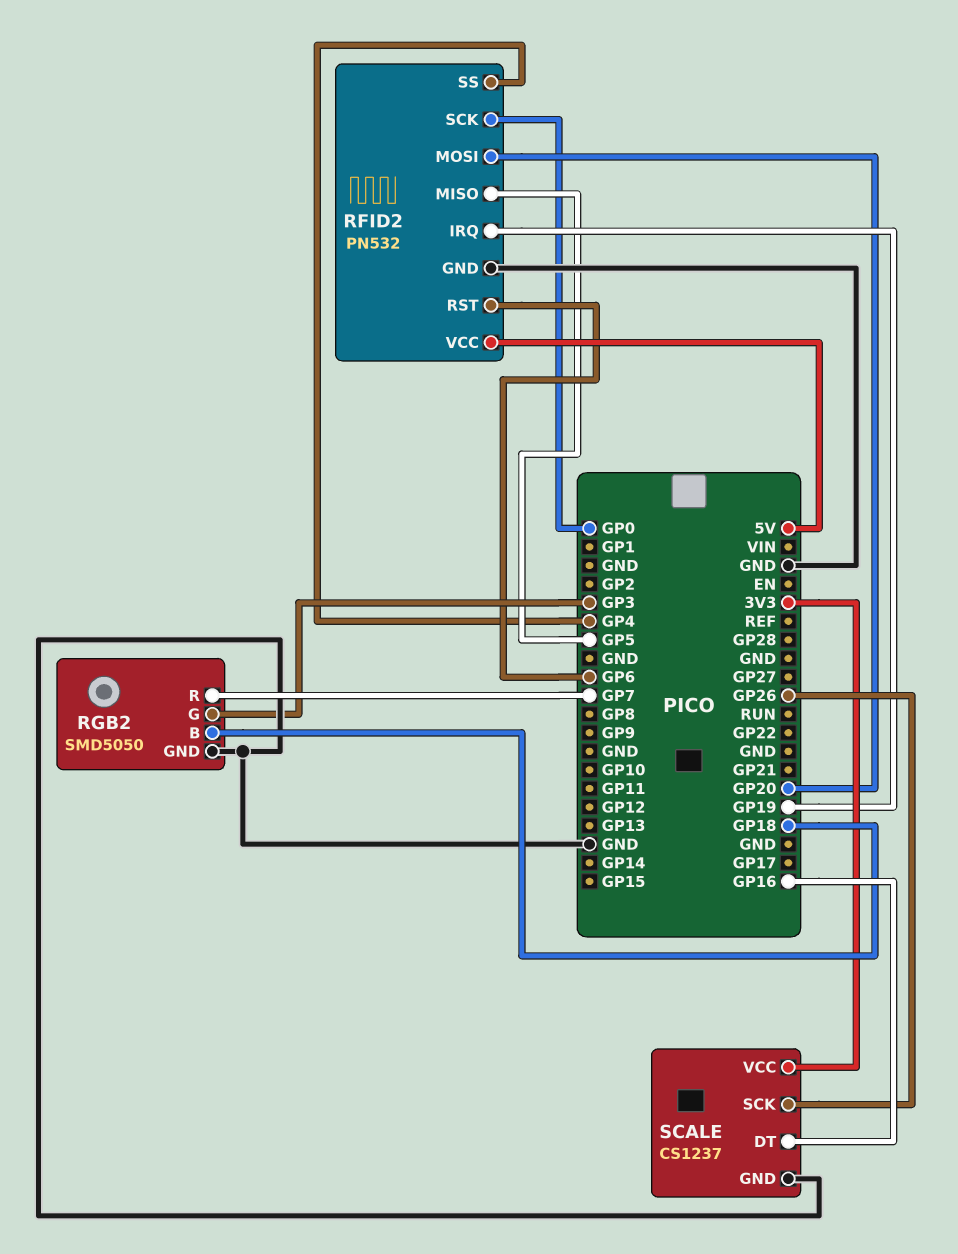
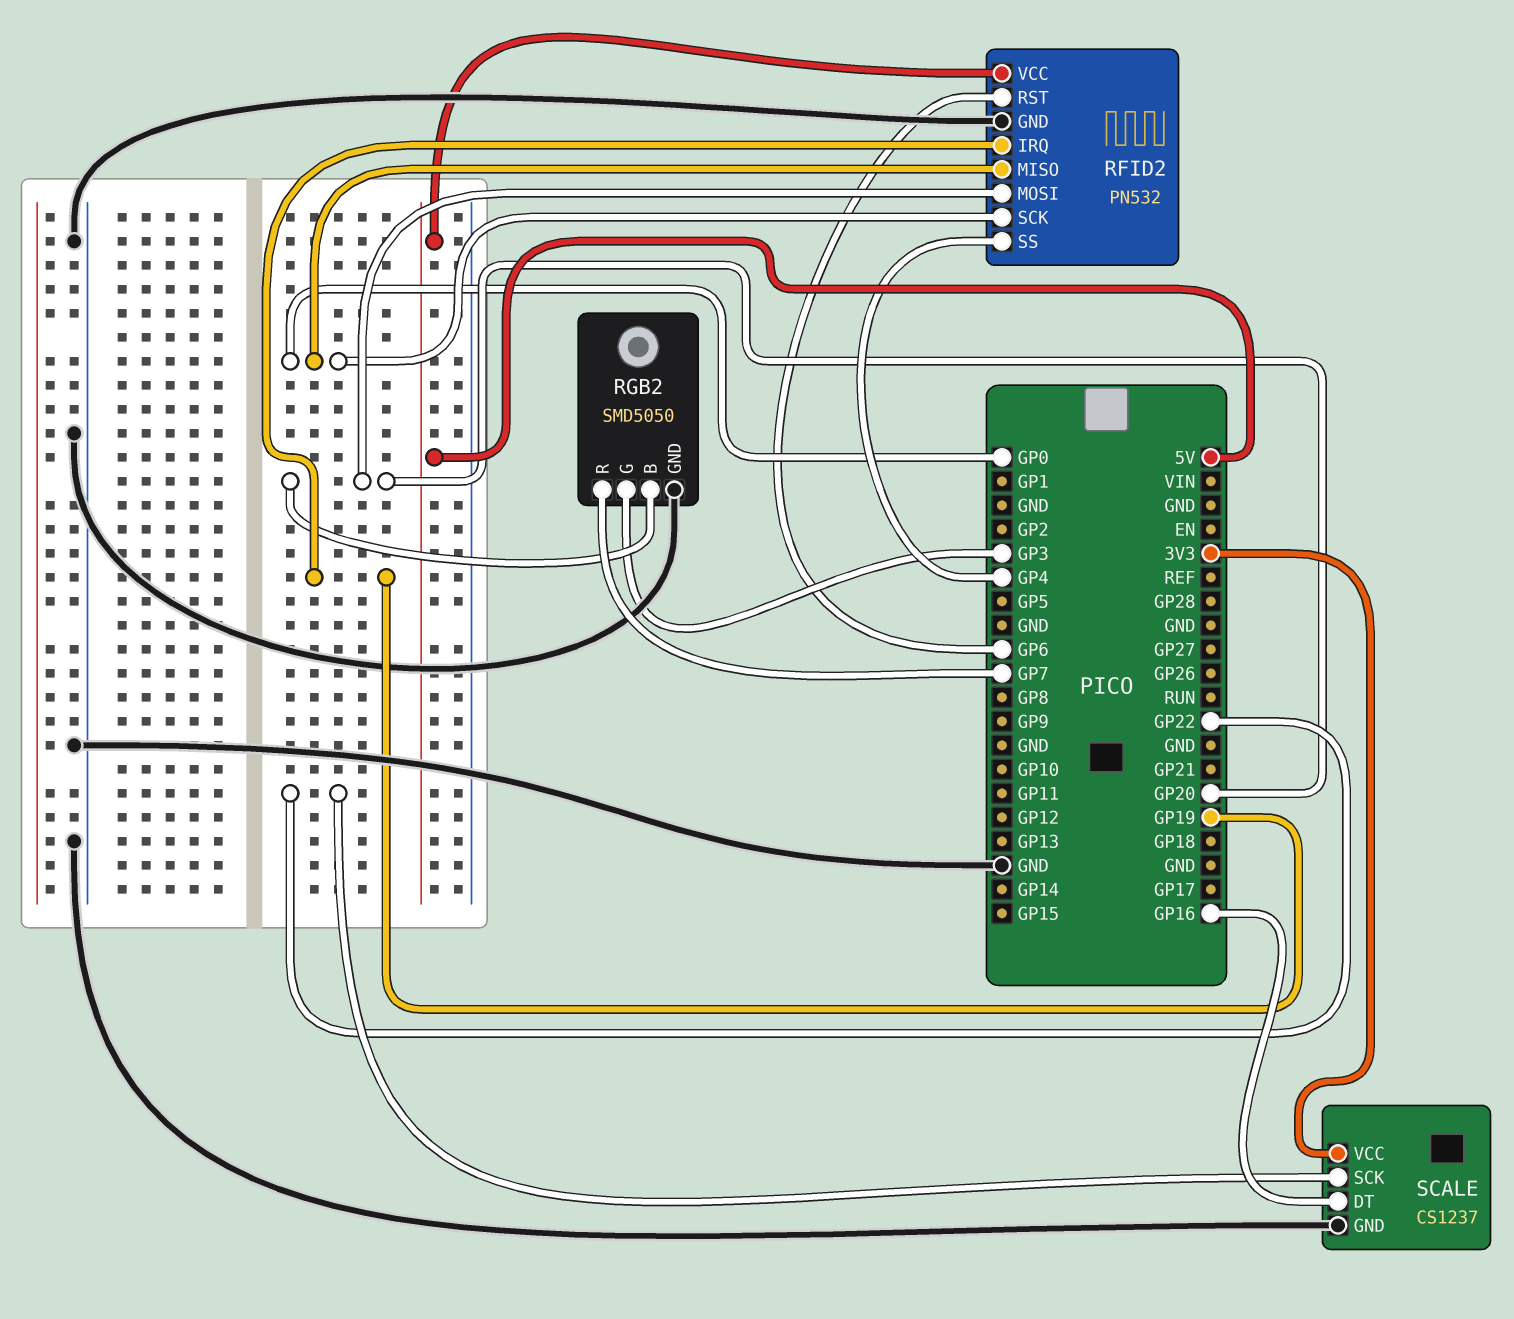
RFID2 pin MISO: GP5 -> GP0
RGB2 pin B: GP18 -> GP20
SCALE pin SCK: GP26 -> GP22

